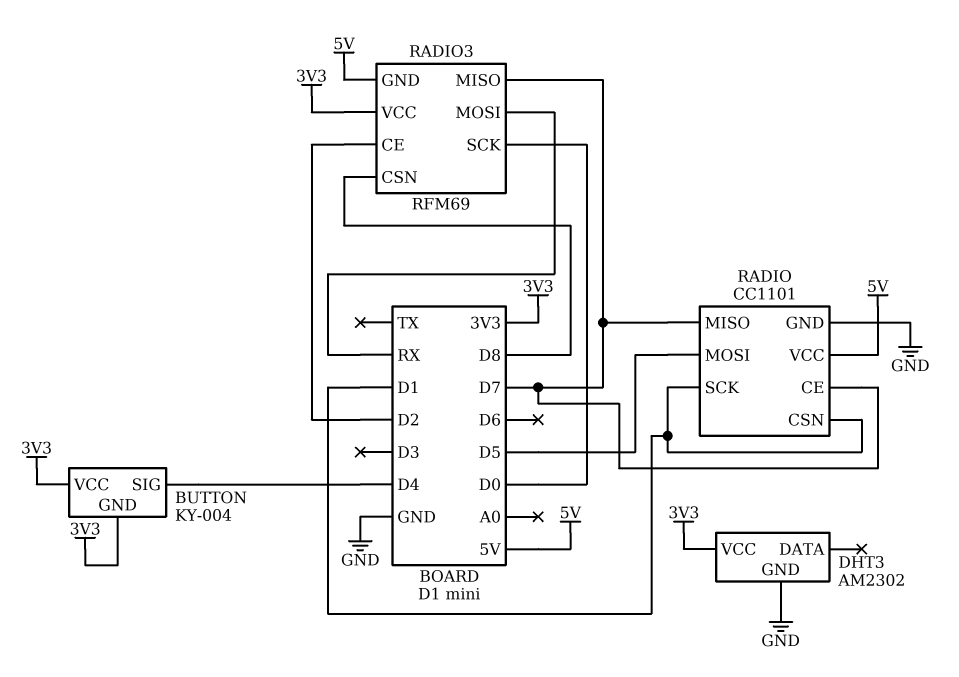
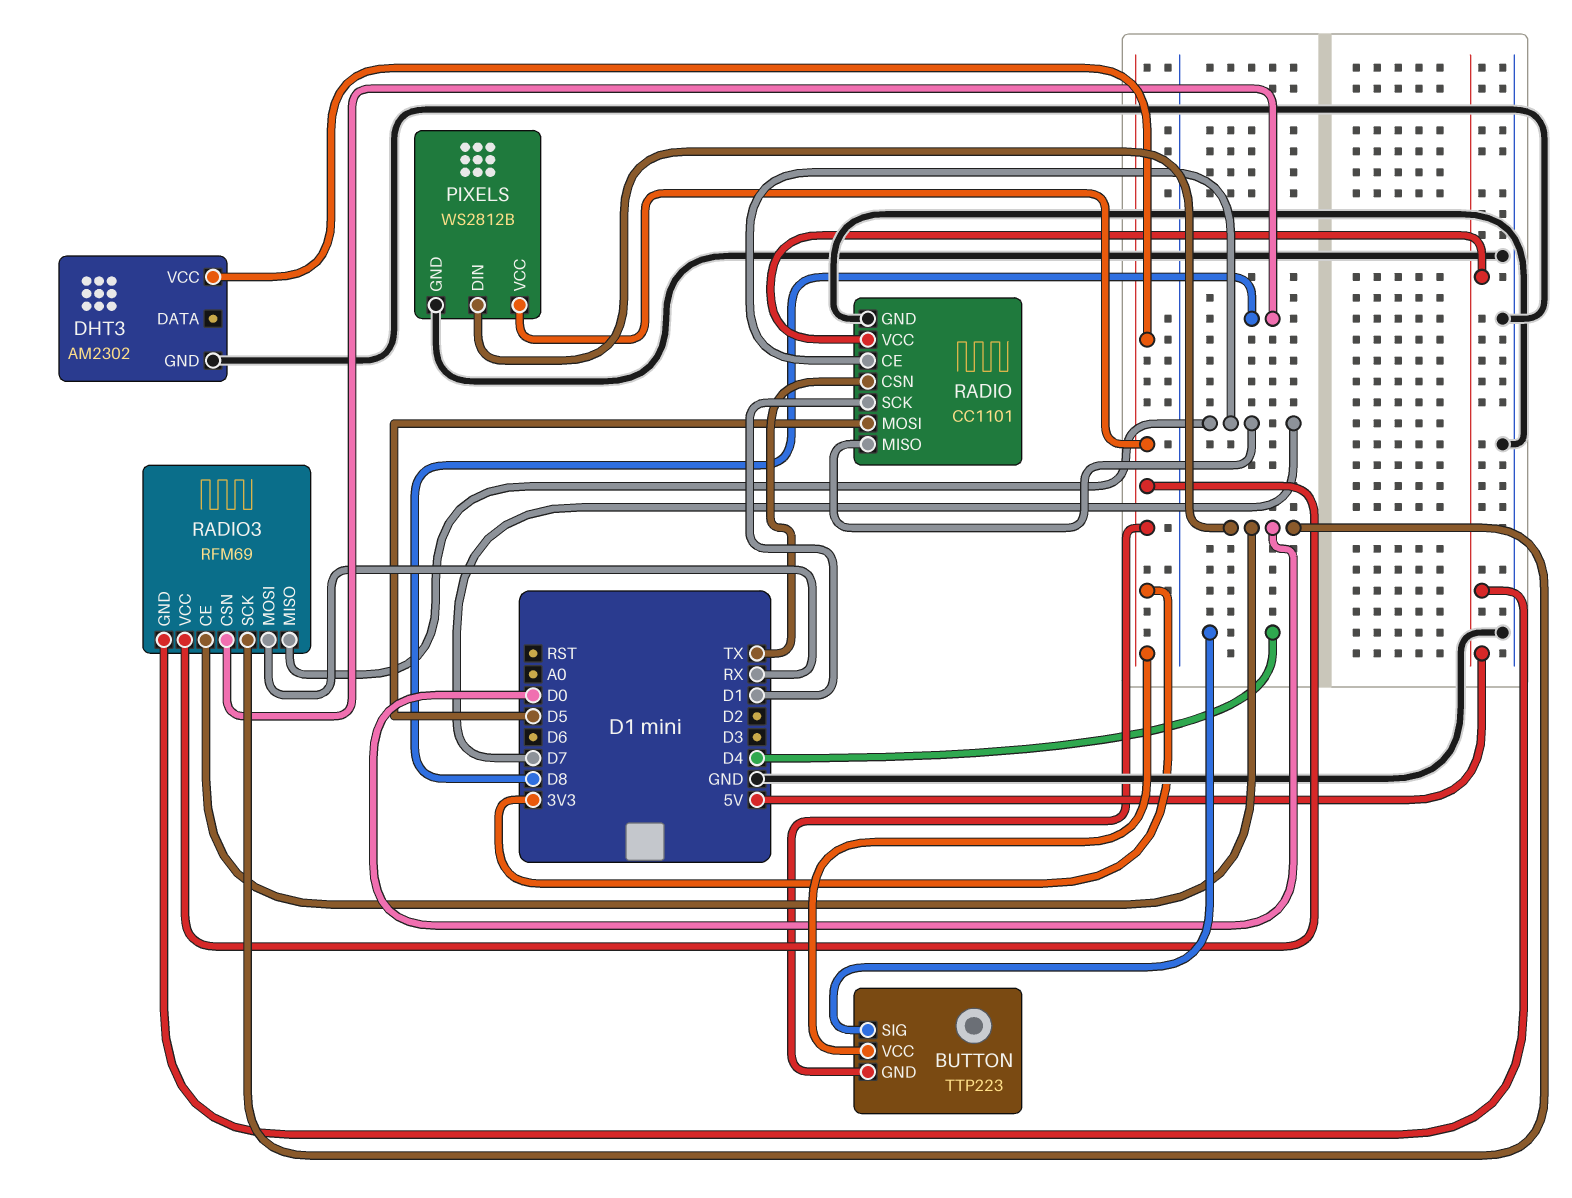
BUTTON: KY-004 -> TTP223
PIXELS: none -> WS2812B
PIXELS pin DIN: none -> D0
PIXELS pin GND: none -> GND
PIXELS pin VCC: none -> 3V3
RADIO pin CSN: D1 -> TX
RADIO3 pin CE: D2 -> D0

